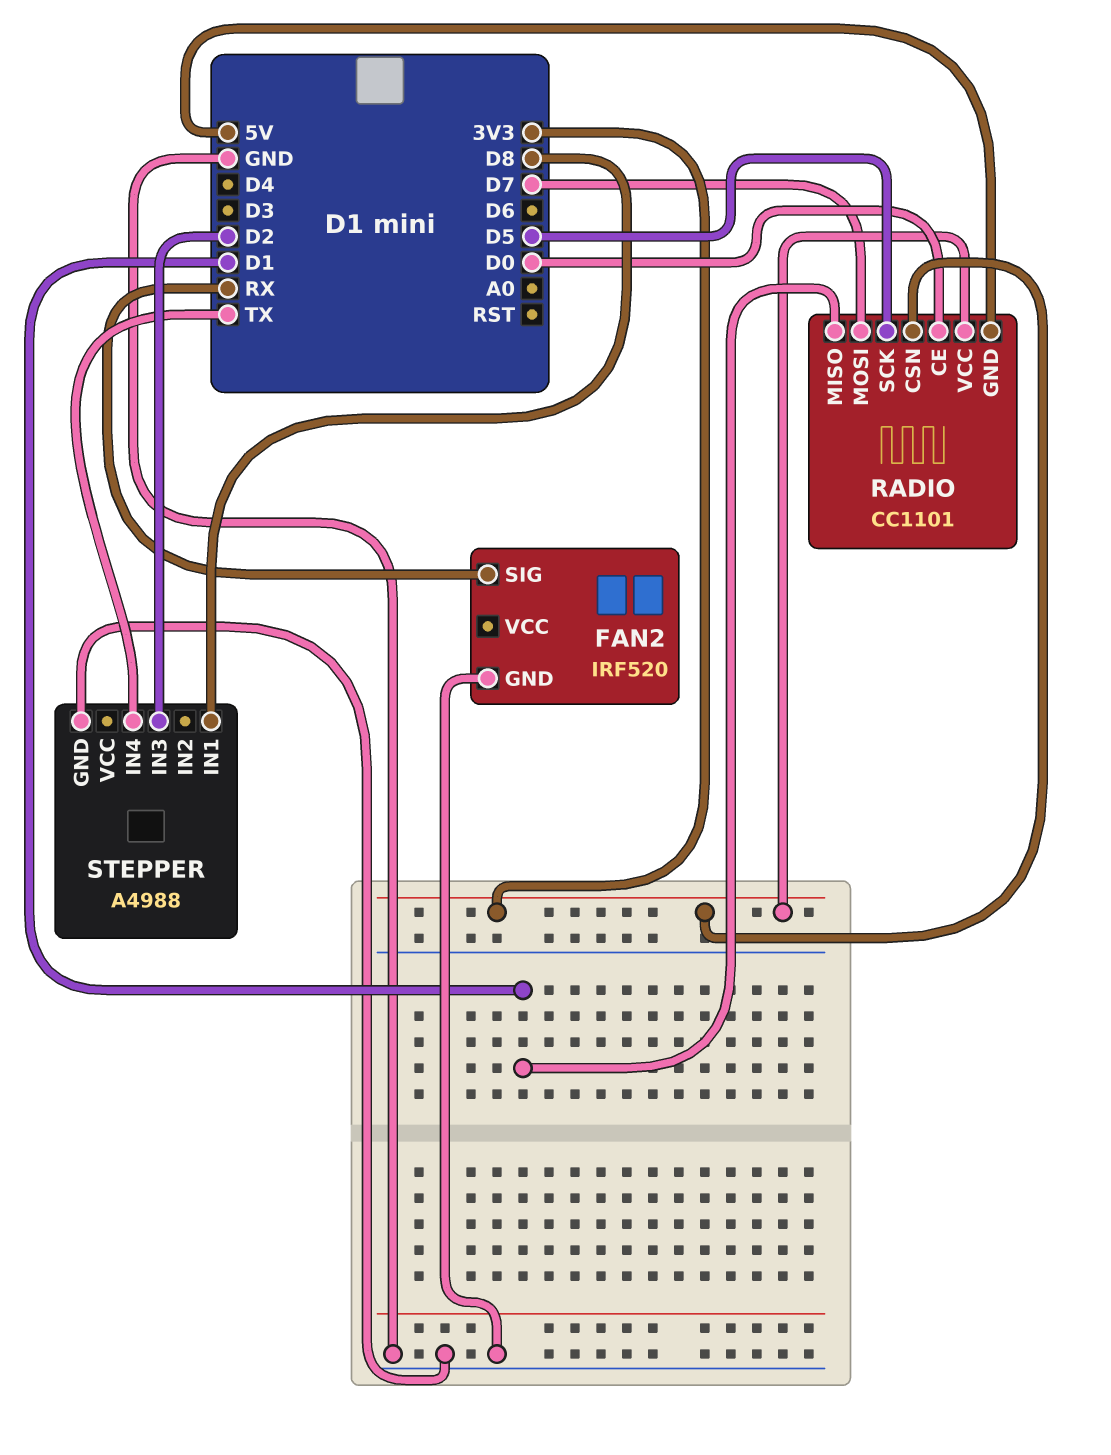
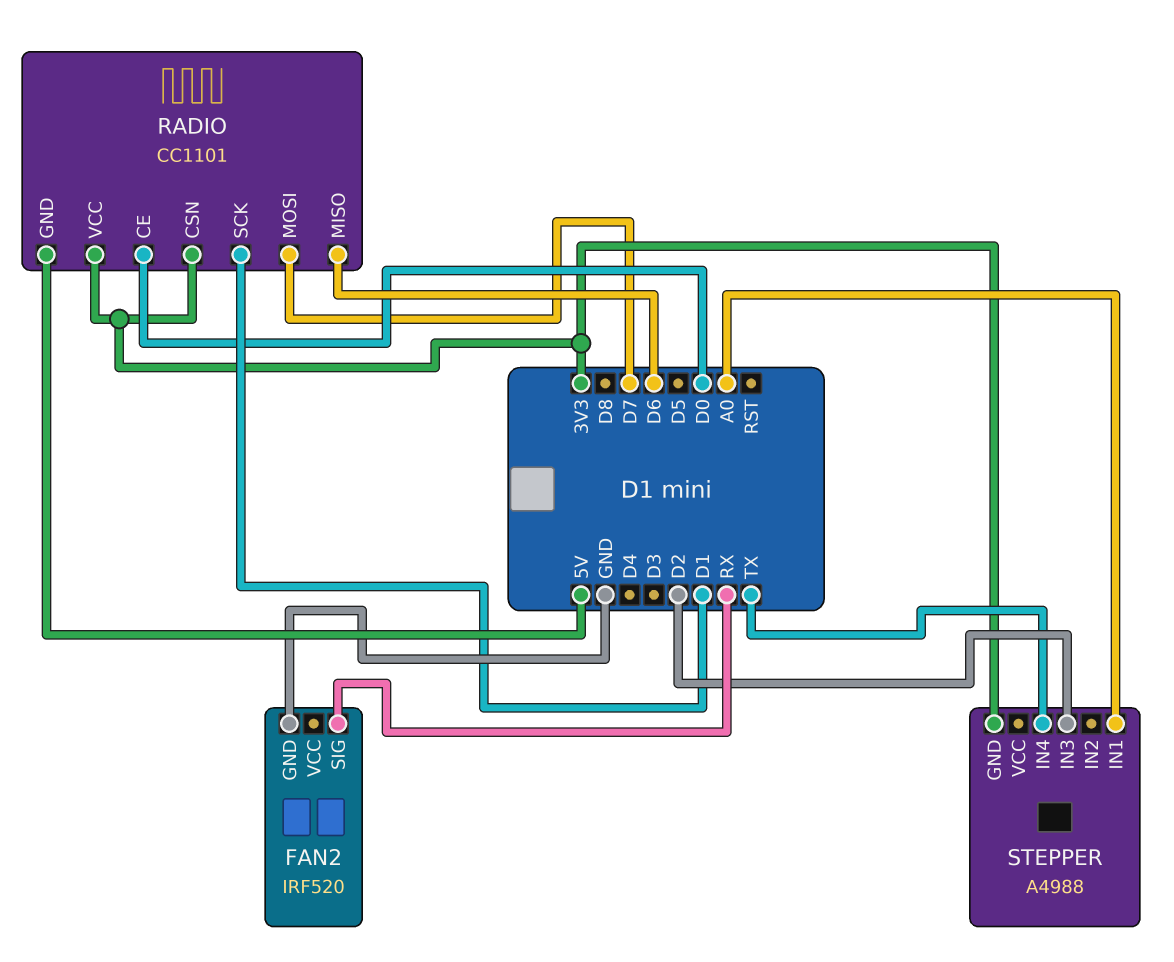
RADIO pin MISO: D1 -> D6
RADIO pin SCK: D5 -> D1
STEPPER pin GND: GND -> 3V3
STEPPER pin IN1: D8 -> A0

